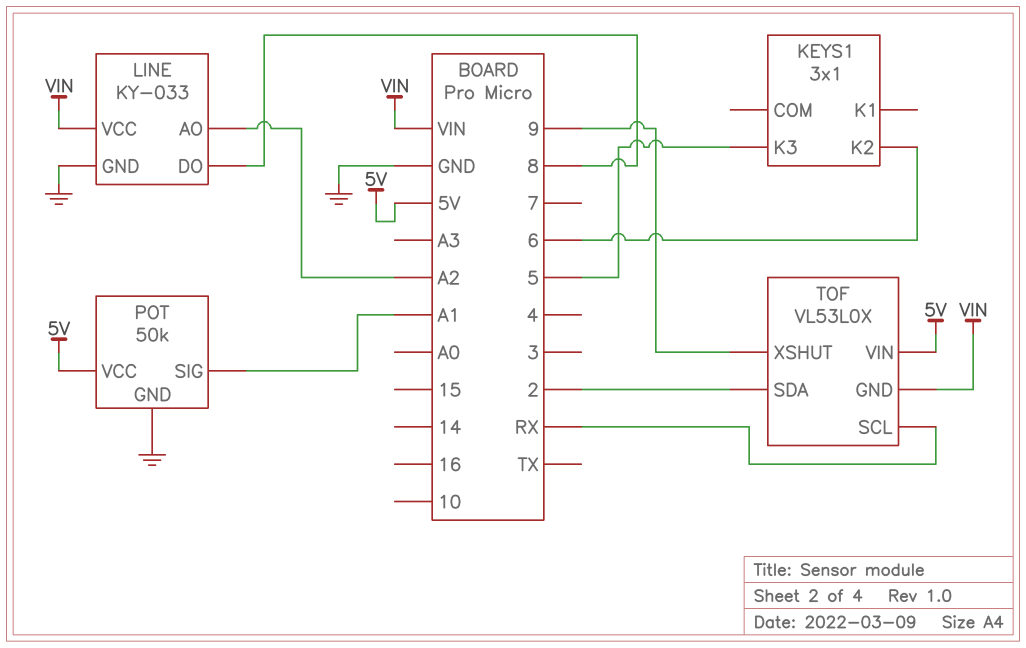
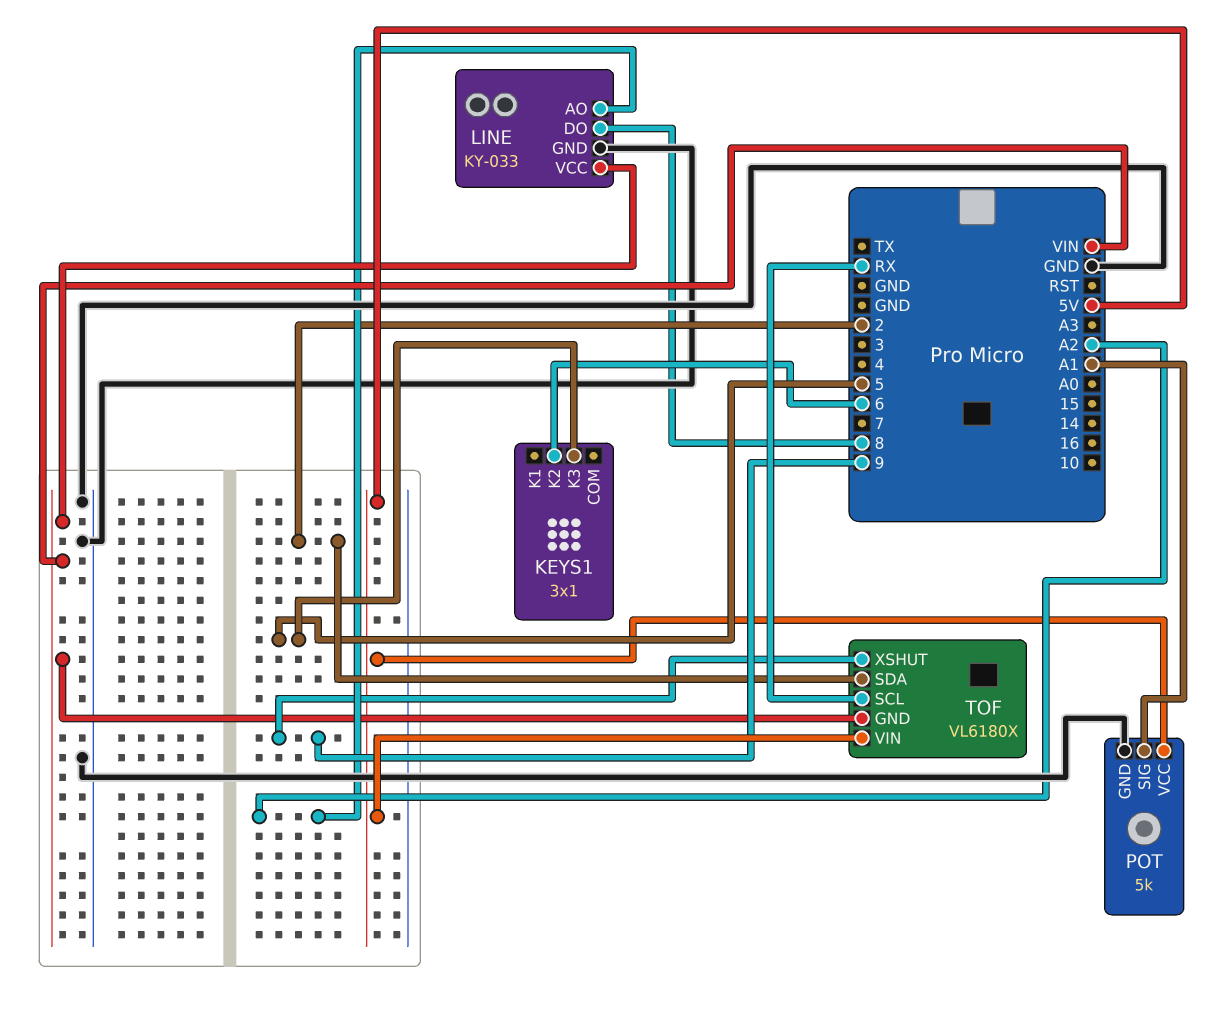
POT: 50k -> 5k
TOF: VL53L0X -> VL6180X

